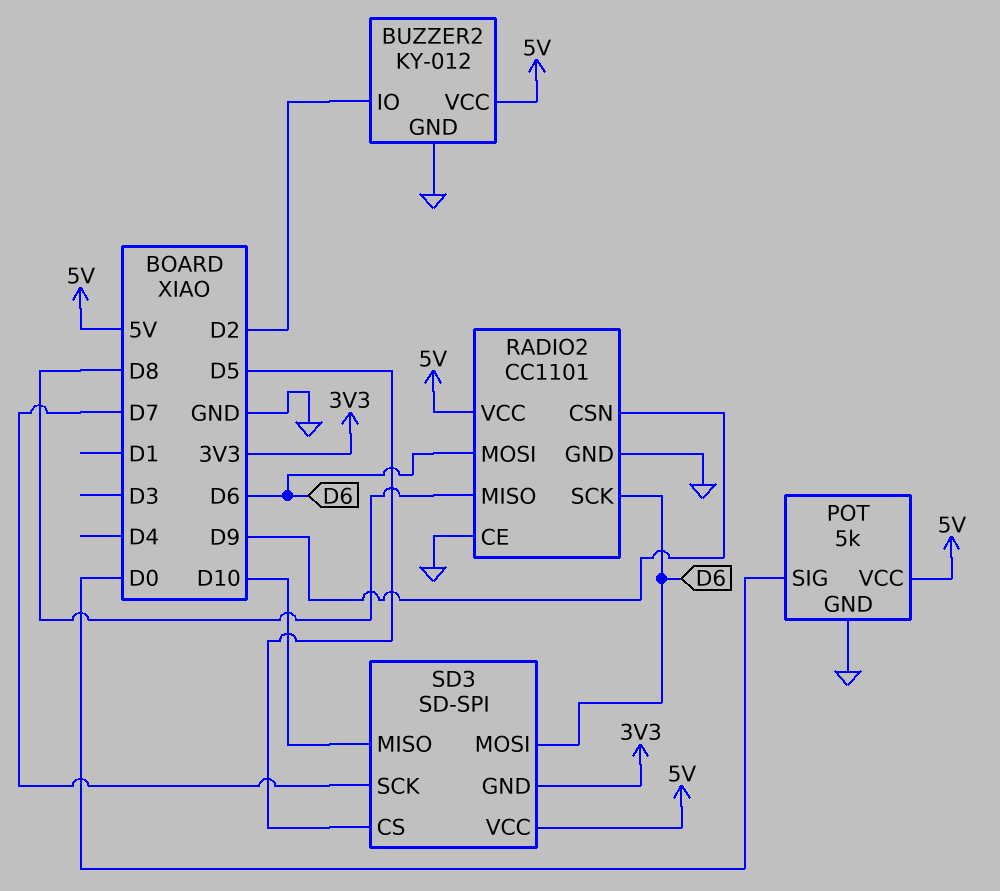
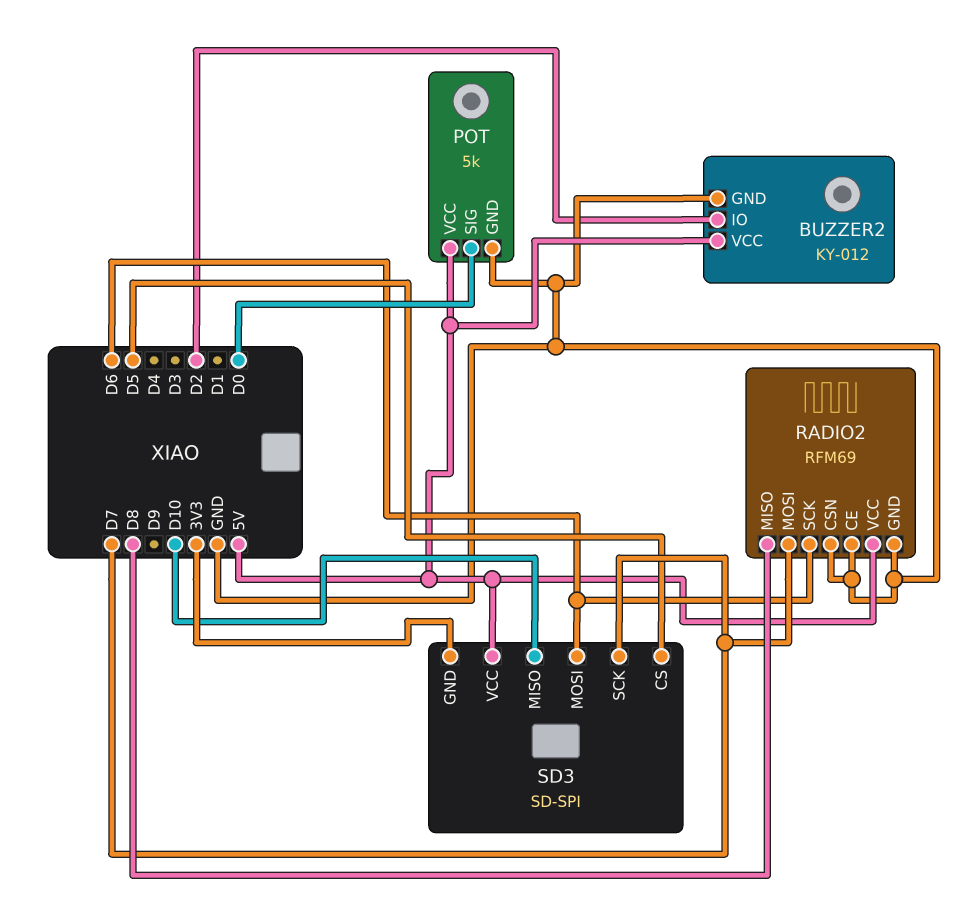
RADIO2: CC1101 -> RFM69
RADIO2 pin CSN: D9 -> GND
RADIO2 pin MOSI: D6 -> D7

